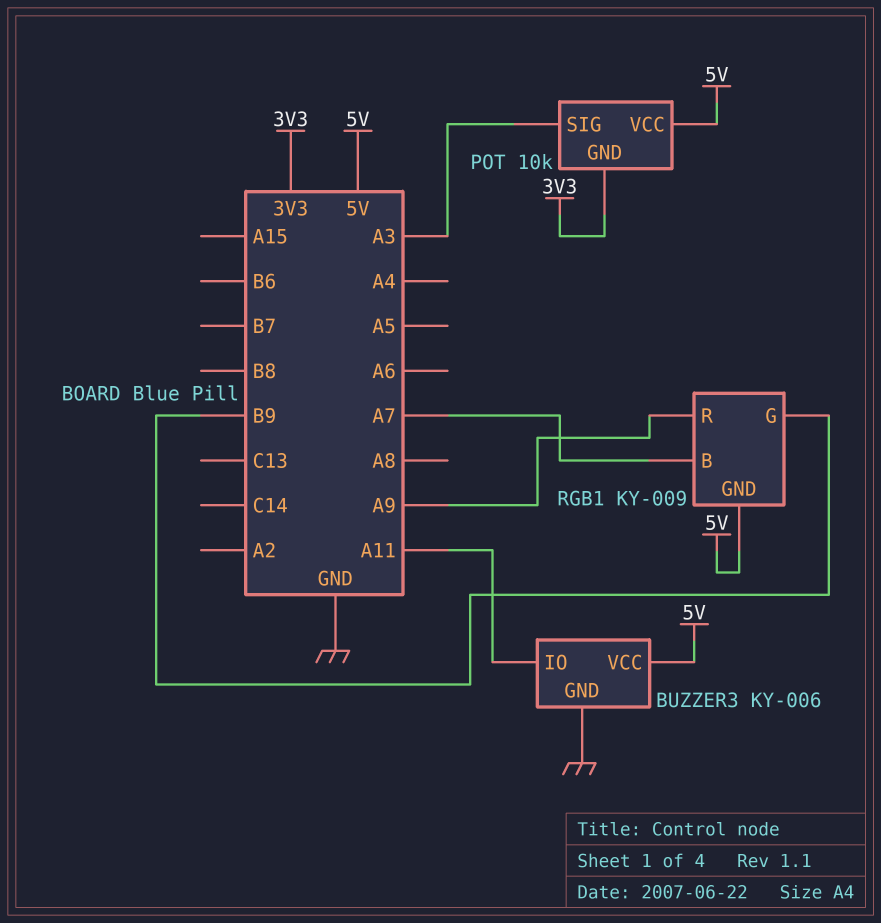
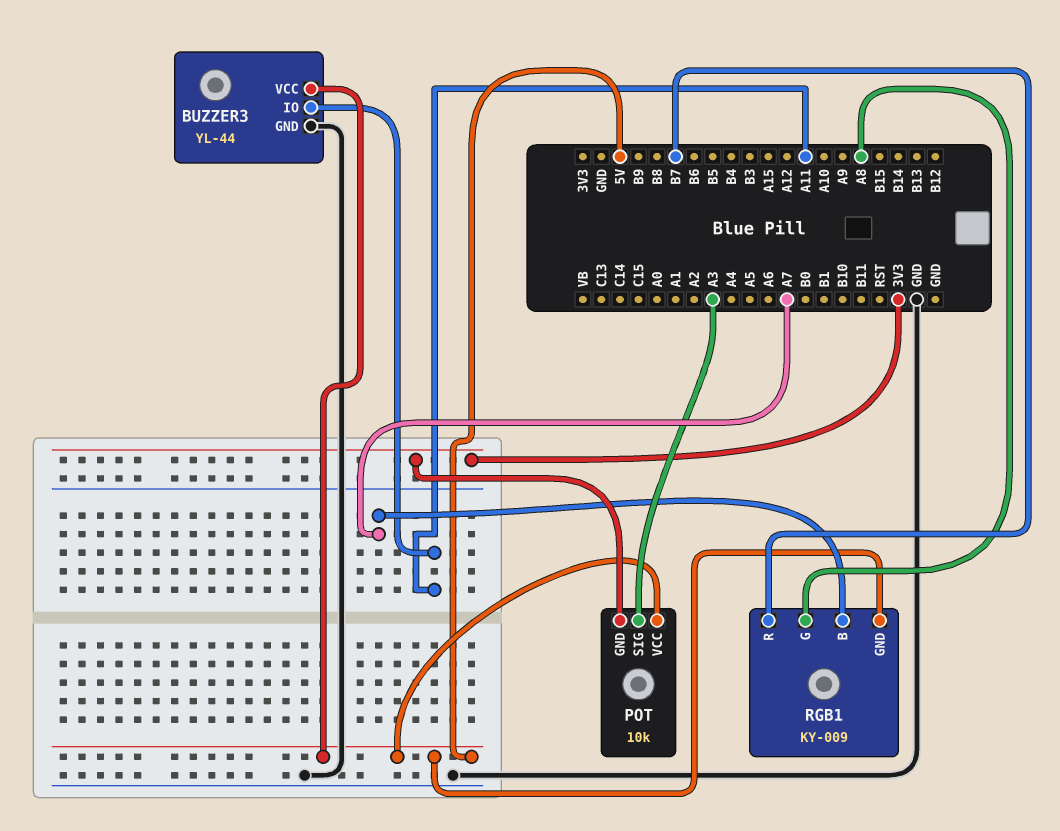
BUZZER3: KY-006 -> YL-44
RGB1 pin G: B9 -> A8
RGB1 pin R: A9 -> B7

